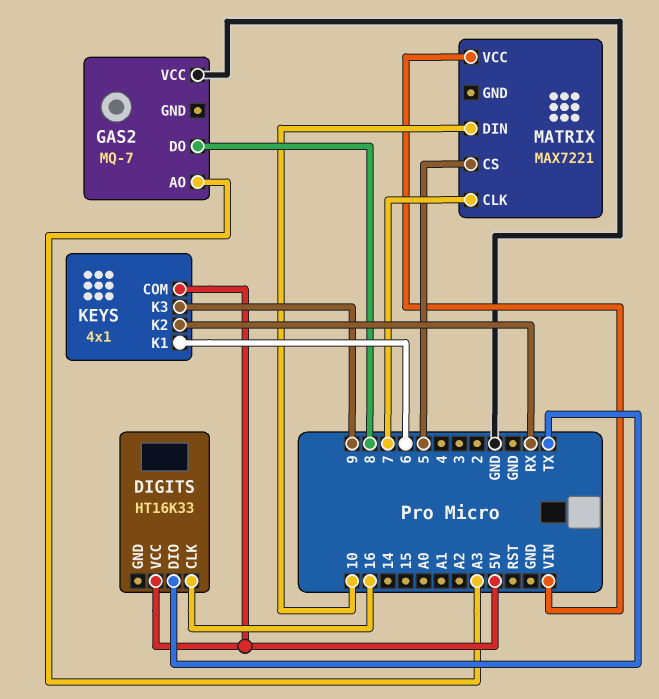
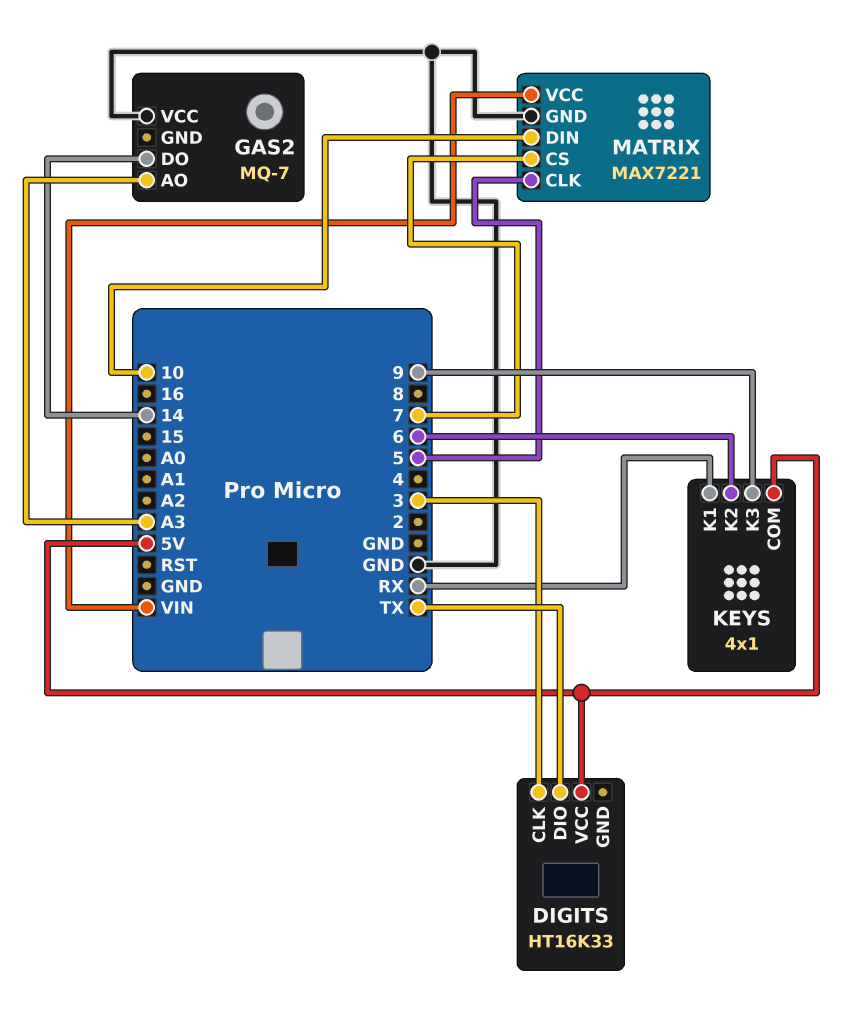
DIGITS pin CLK: 16 -> 3
GAS2 pin DO: 8 -> 14
KEYS pin K1: 6 -> RX
KEYS pin K2: RX -> 6
MATRIX pin CLK: 7 -> 5
MATRIX pin CS: 5 -> 7
MATRIX pin GND: none -> GND

